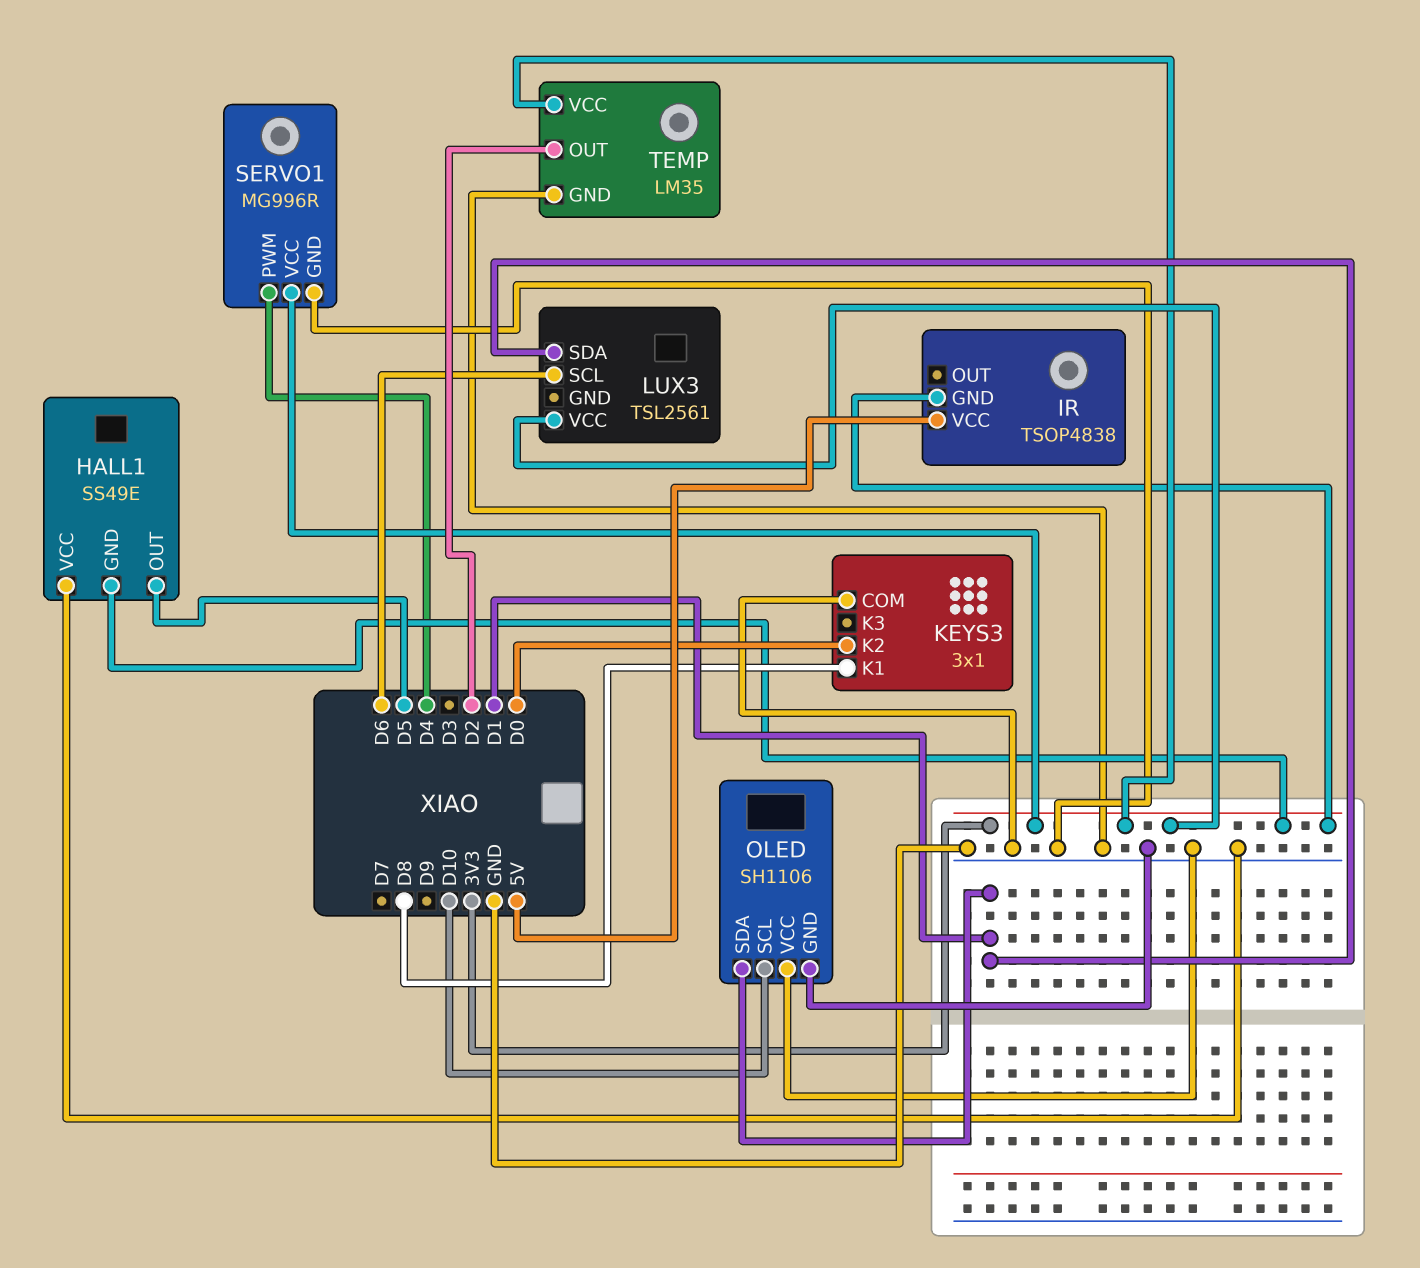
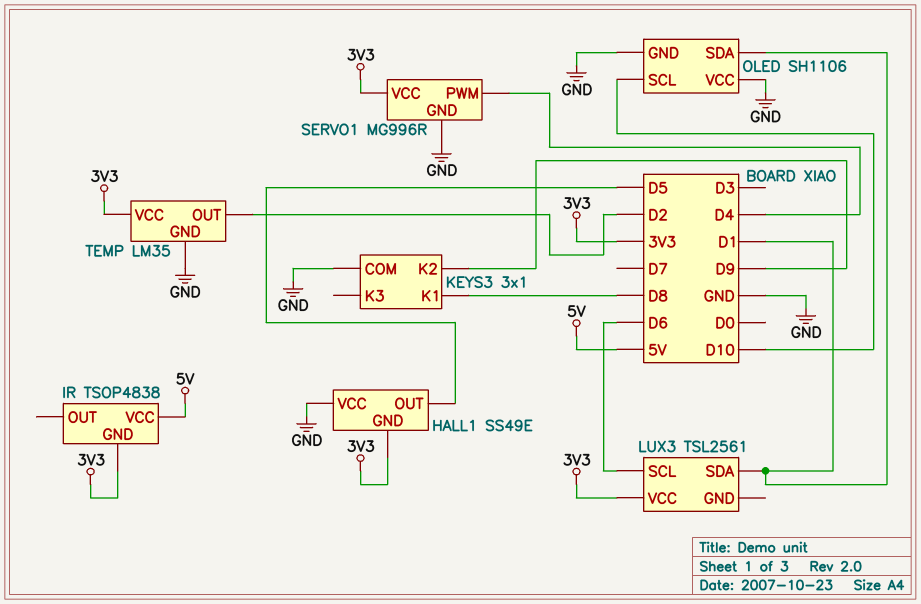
KEYS3 pin K2: D0 -> D9

